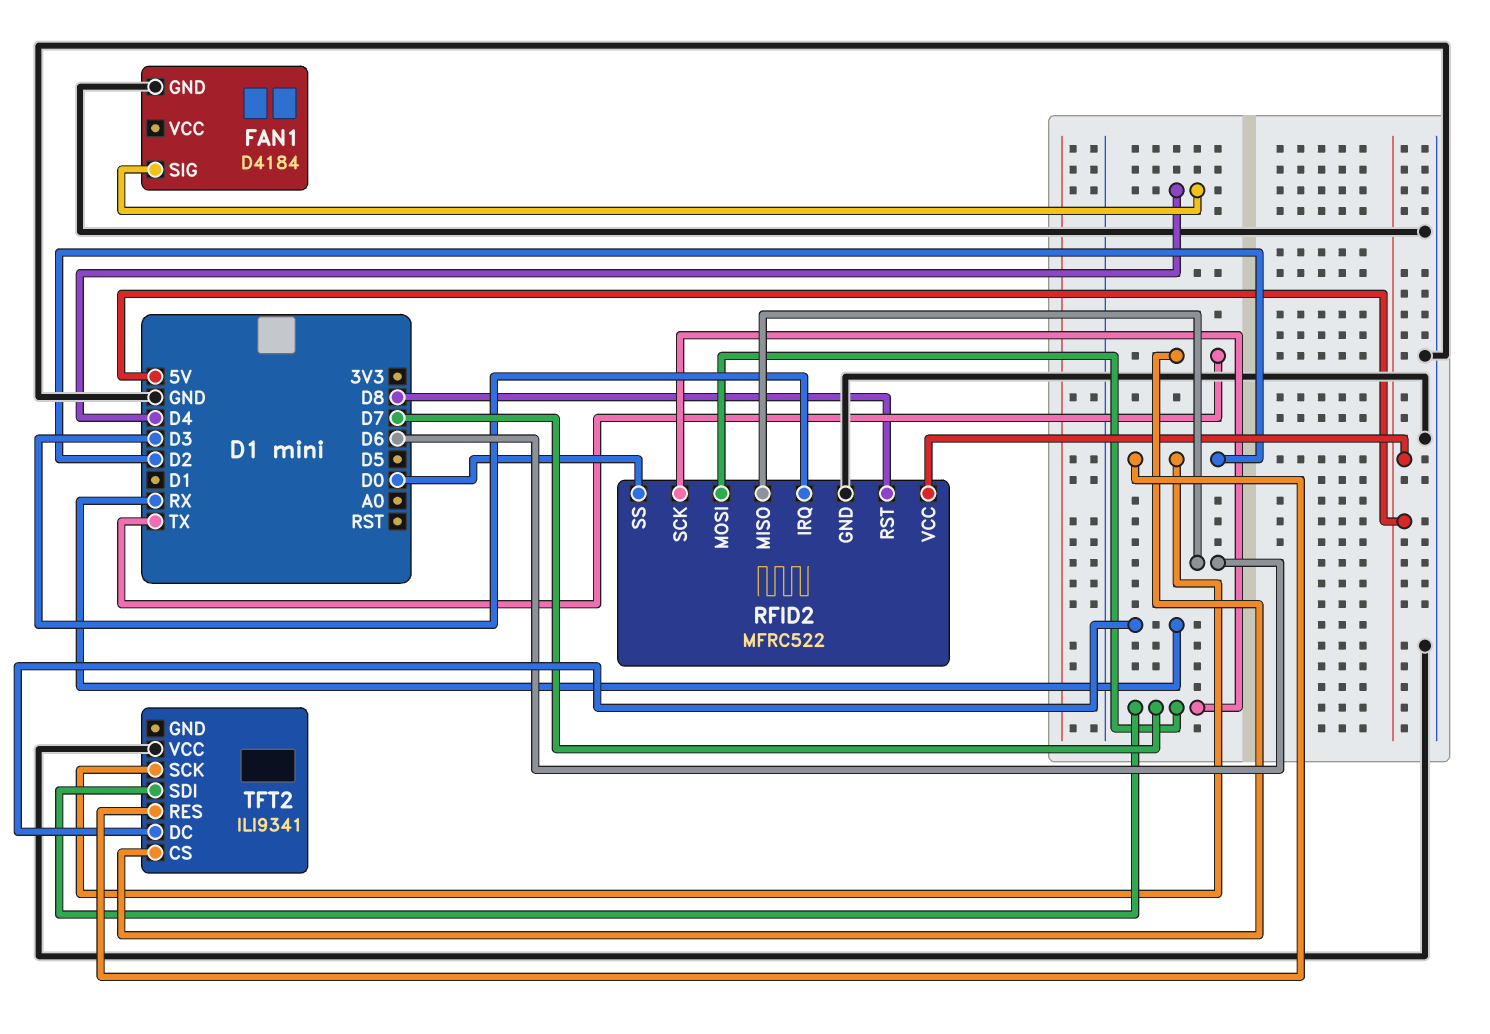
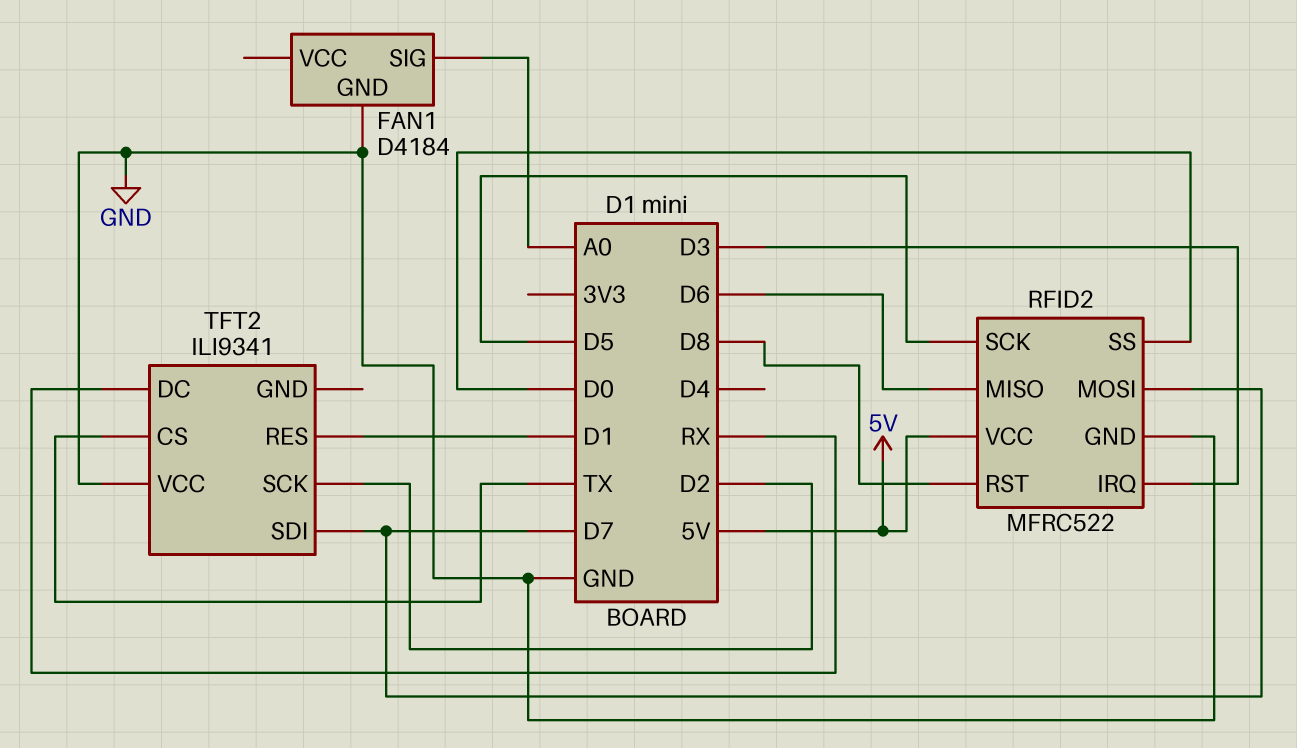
FAN1 pin SIG: D4 -> A0
RFID2 pin SCK: D7 -> D5
TFT2 pin RES: D2 -> D1

